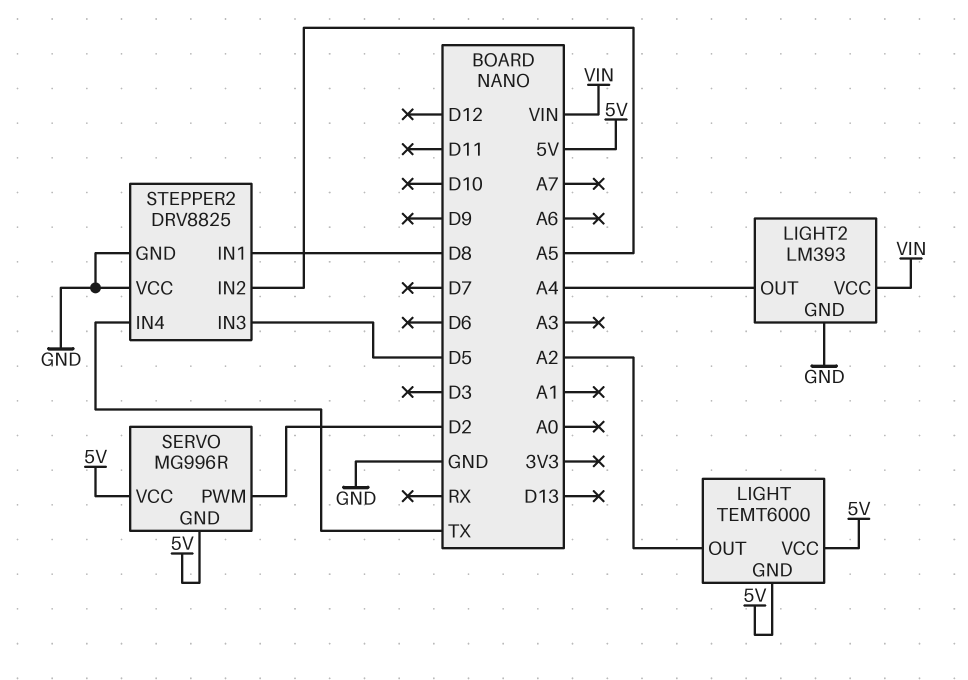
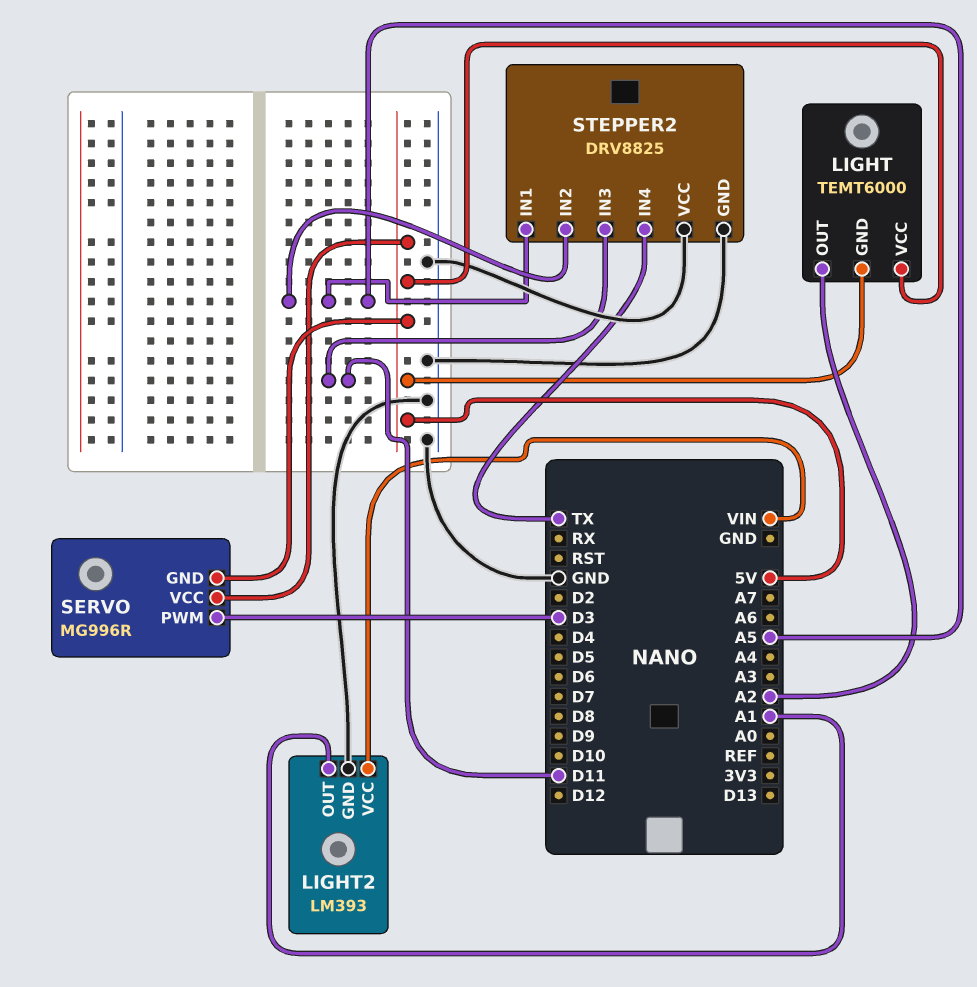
LIGHT2 pin OUT: A4 -> A1
SERVO pin PWM: D2 -> D3
STEPPER2 pin IN1: D8 -> A5
STEPPER2 pin IN3: D5 -> D11

